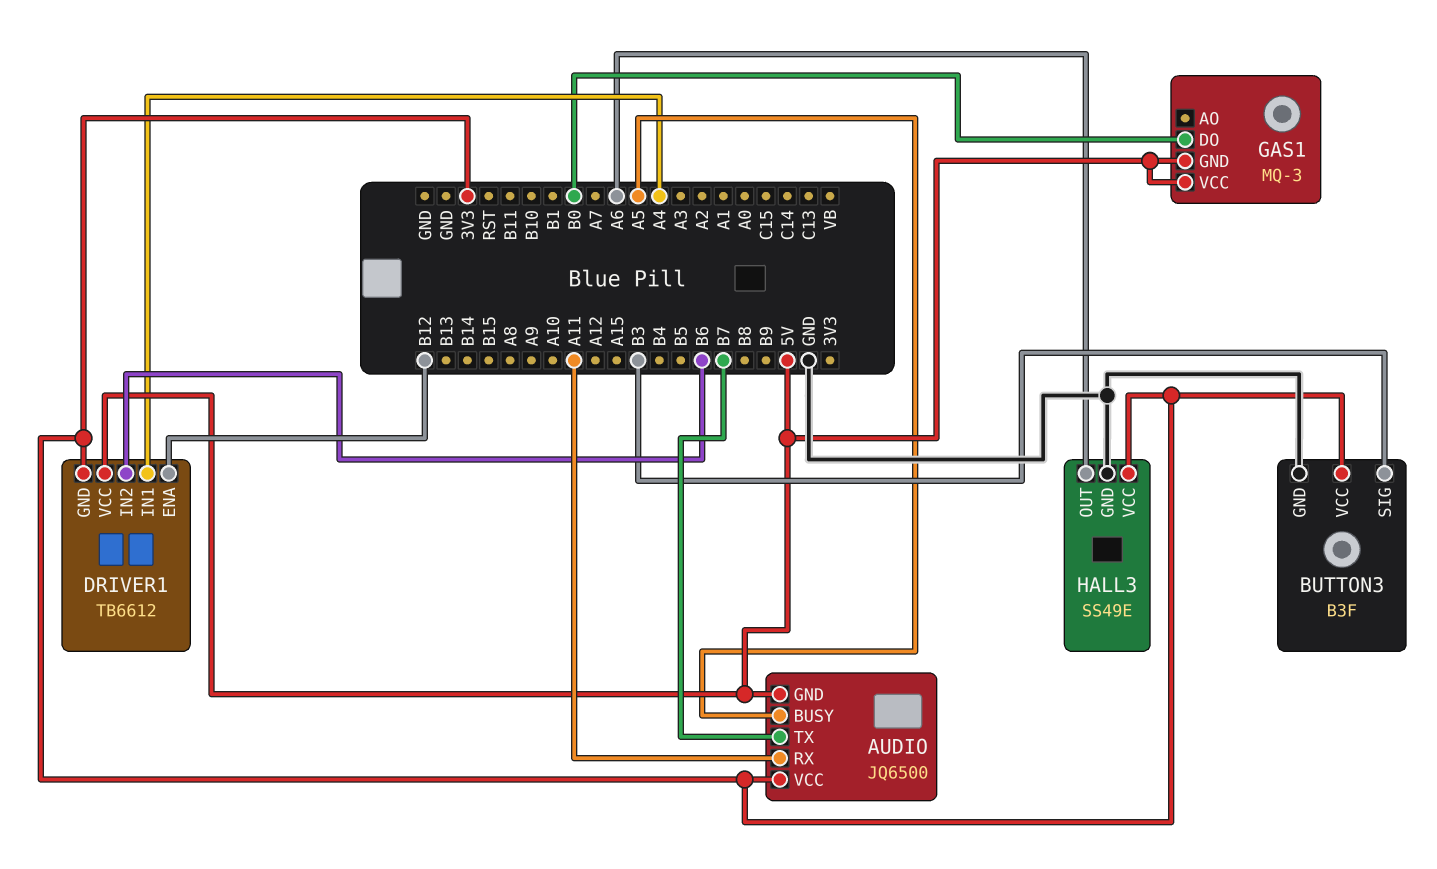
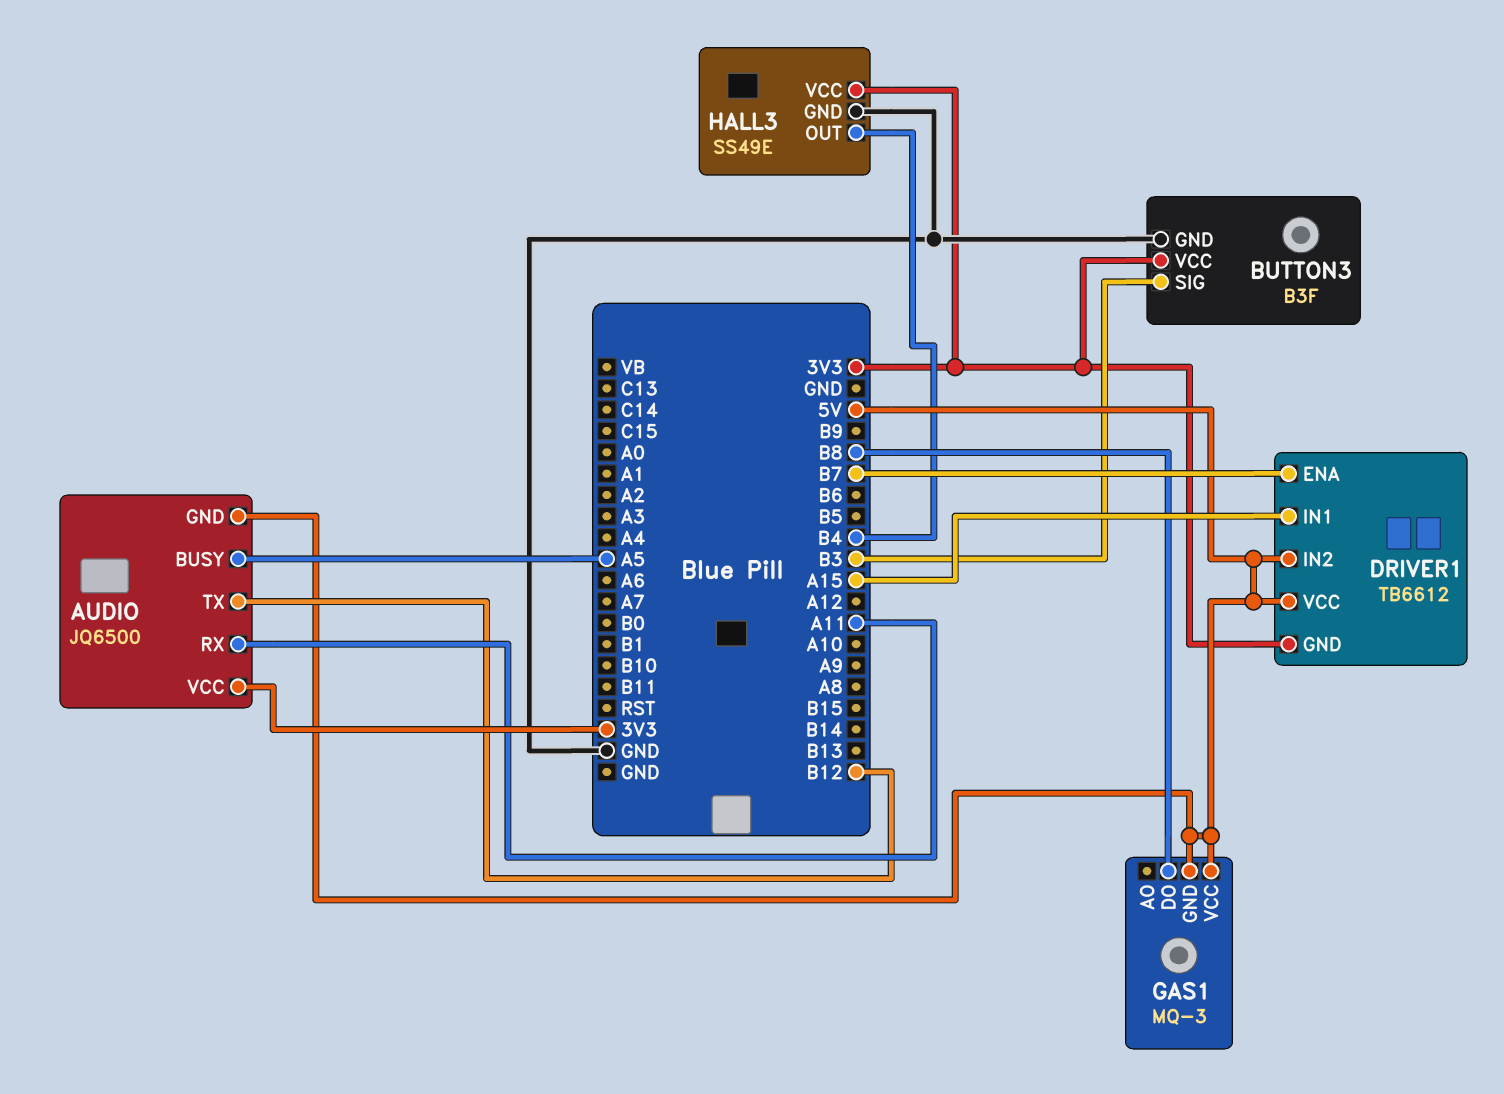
AUDIO pin TX: B7 -> B12
DRIVER1 pin ENA: B12 -> B7
DRIVER1 pin IN1: A4 -> A15
DRIVER1 pin IN2: B6 -> 5V
GAS1 pin DO: B0 -> B8
HALL3 pin OUT: A6 -> B4

